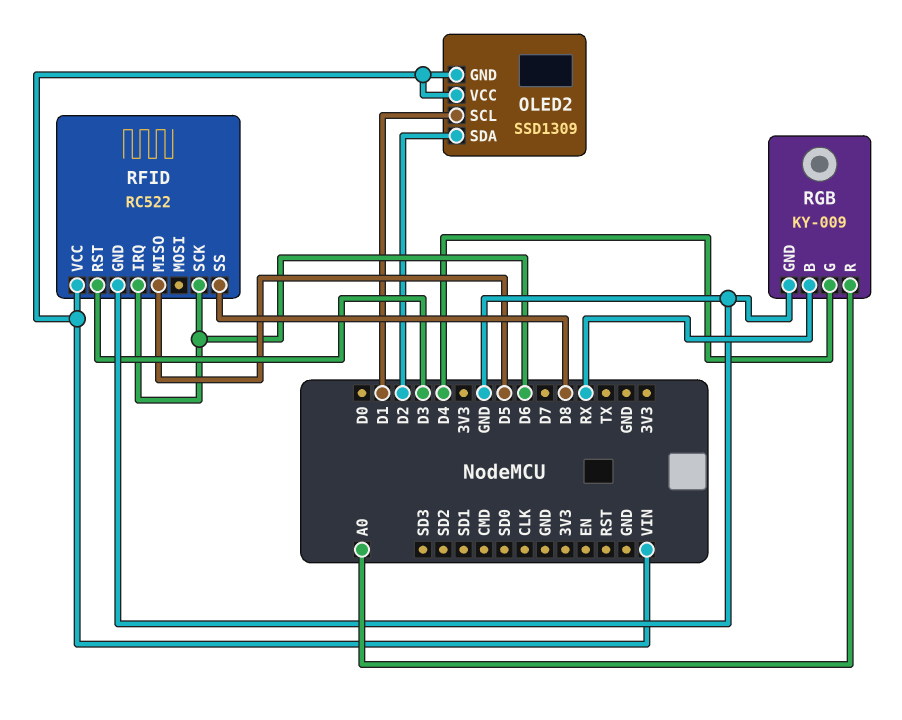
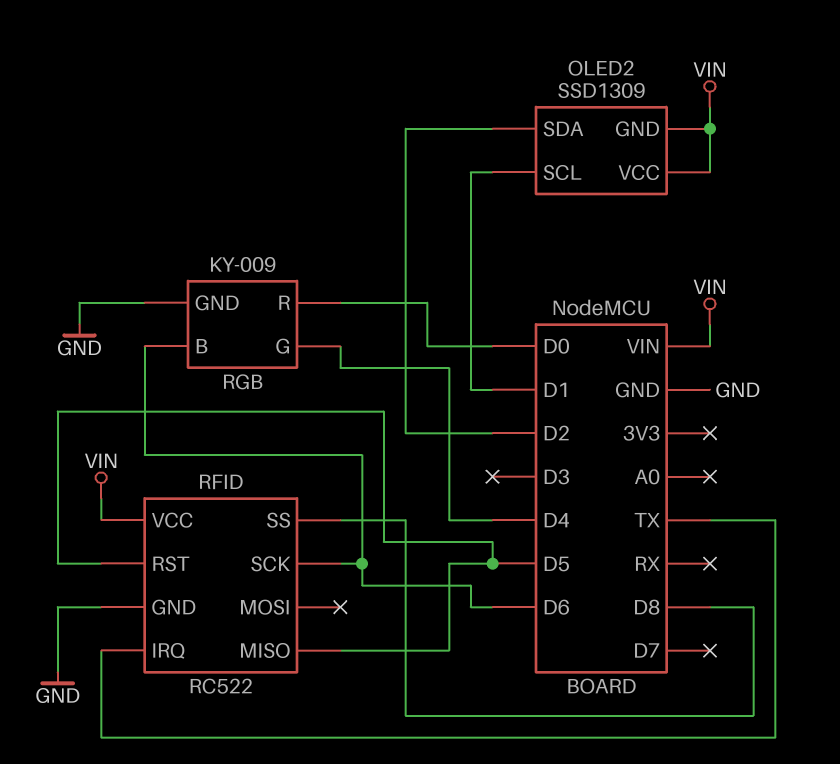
RFID pin IRQ: D6 -> TX
RFID pin RST: D3 -> D5
RGB pin B: RX -> D6
RGB pin R: A0 -> D0

